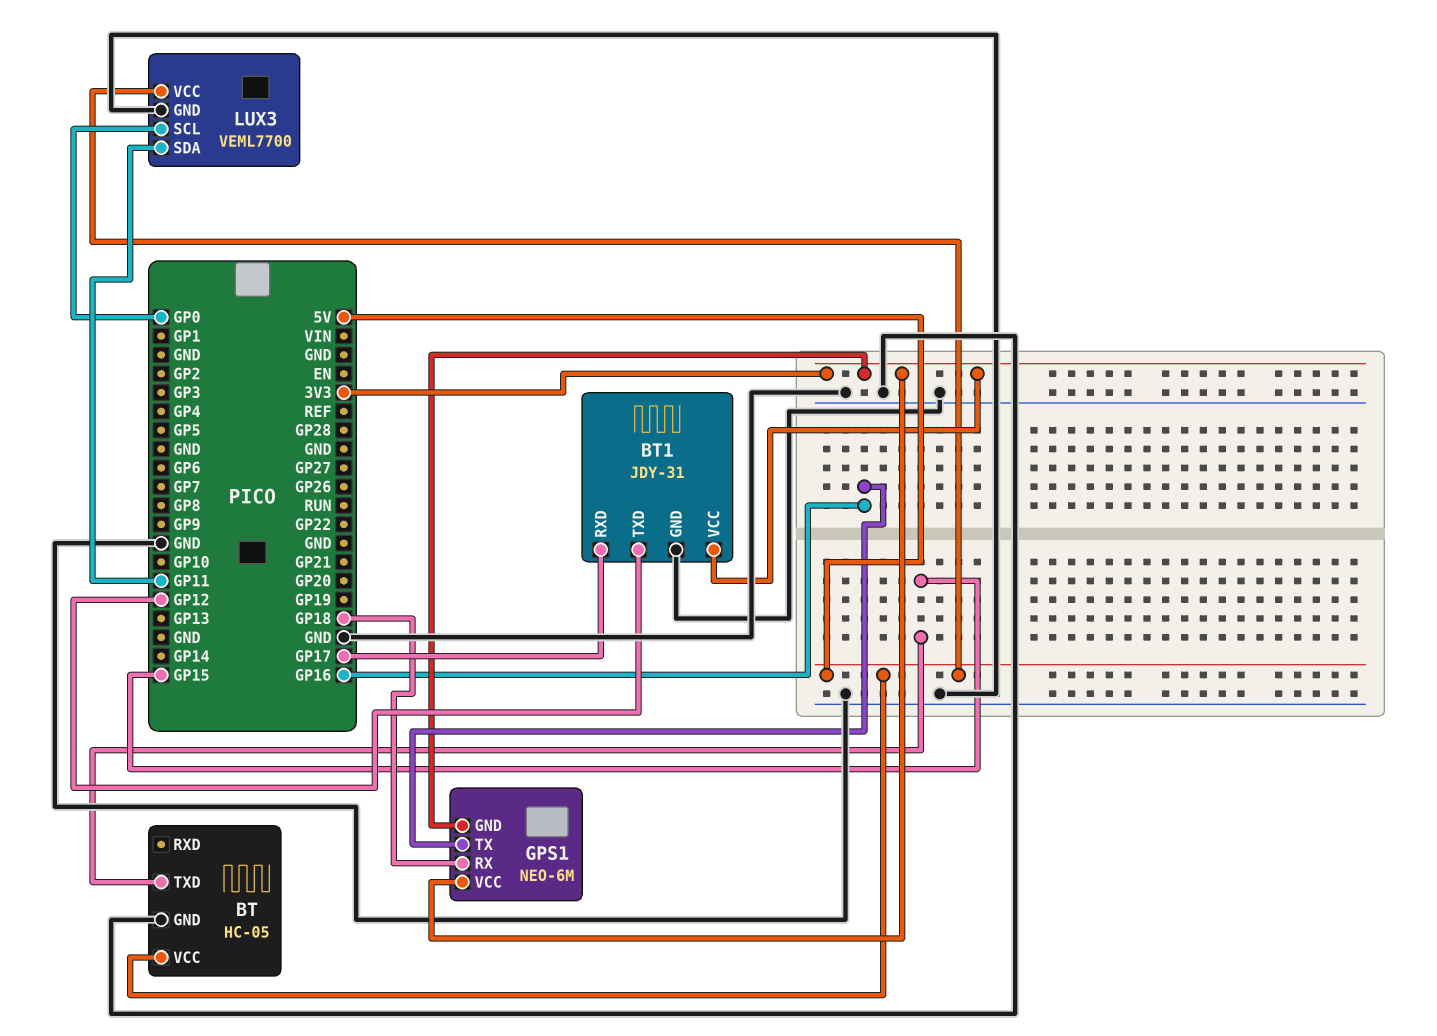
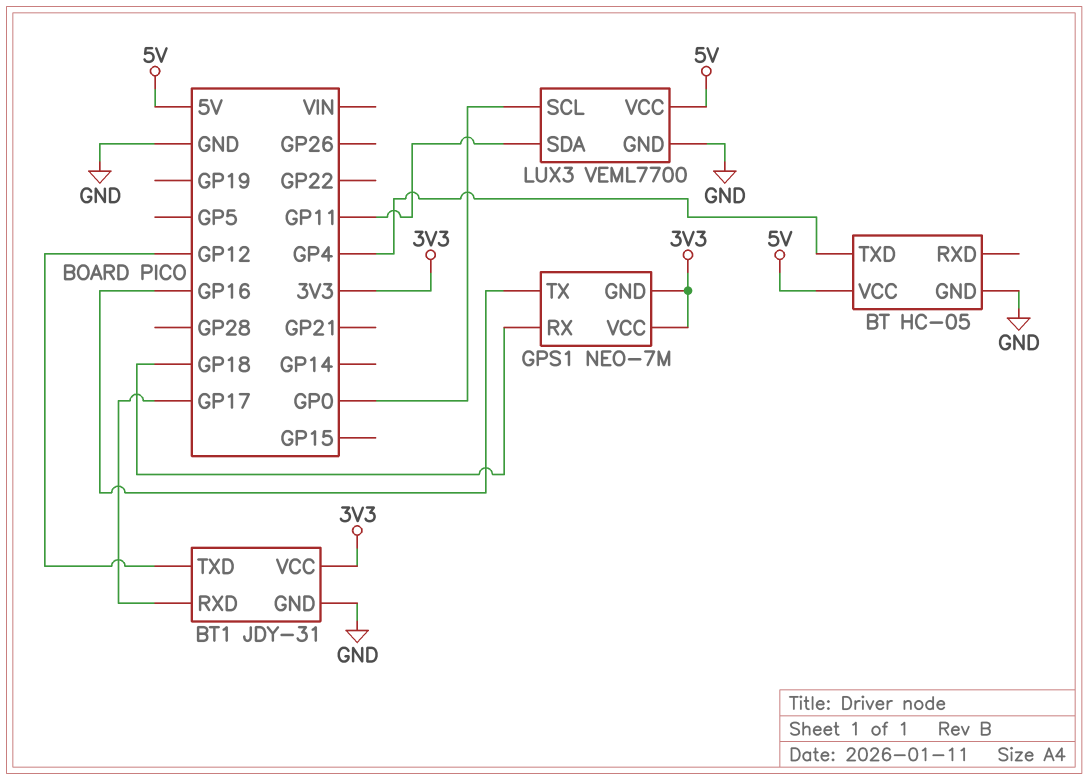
BT pin TXD: GP15 -> GP4
GPS1: NEO-6M -> NEO-7M

